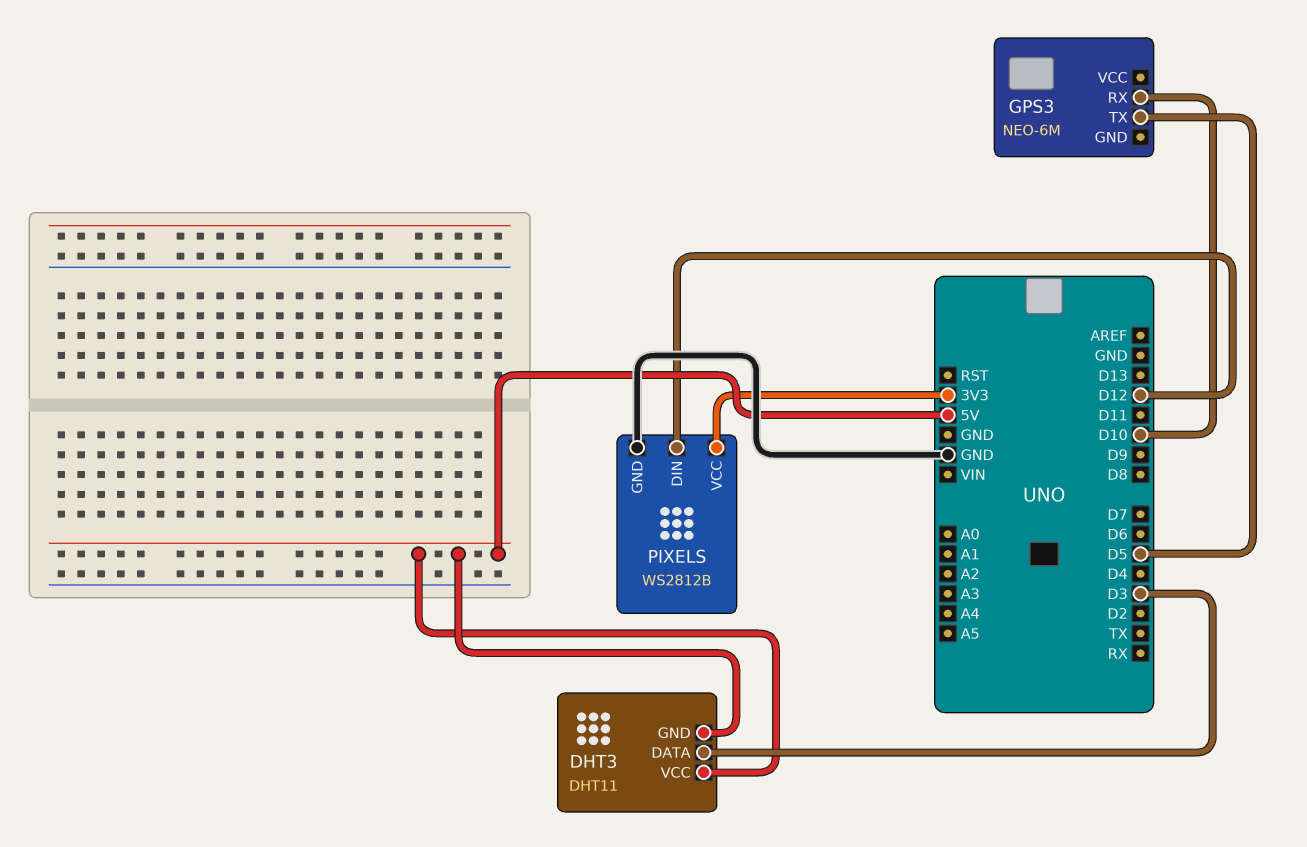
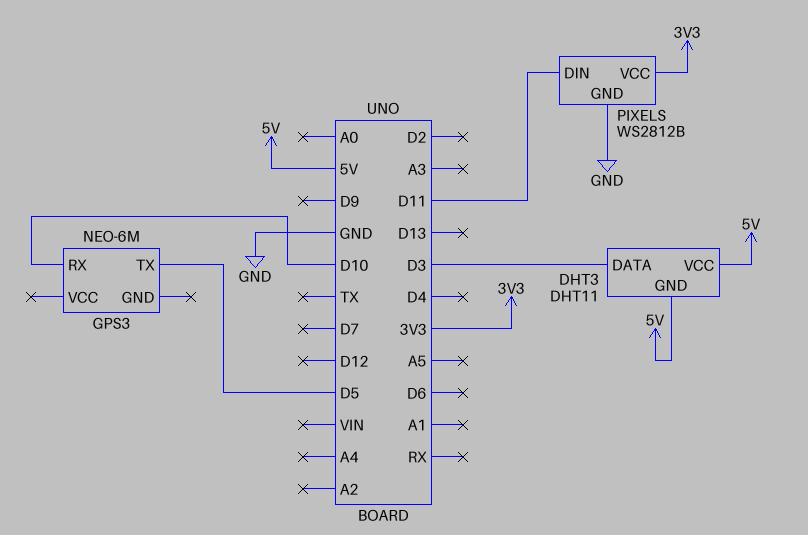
PIXELS pin DIN: D12 -> D11

